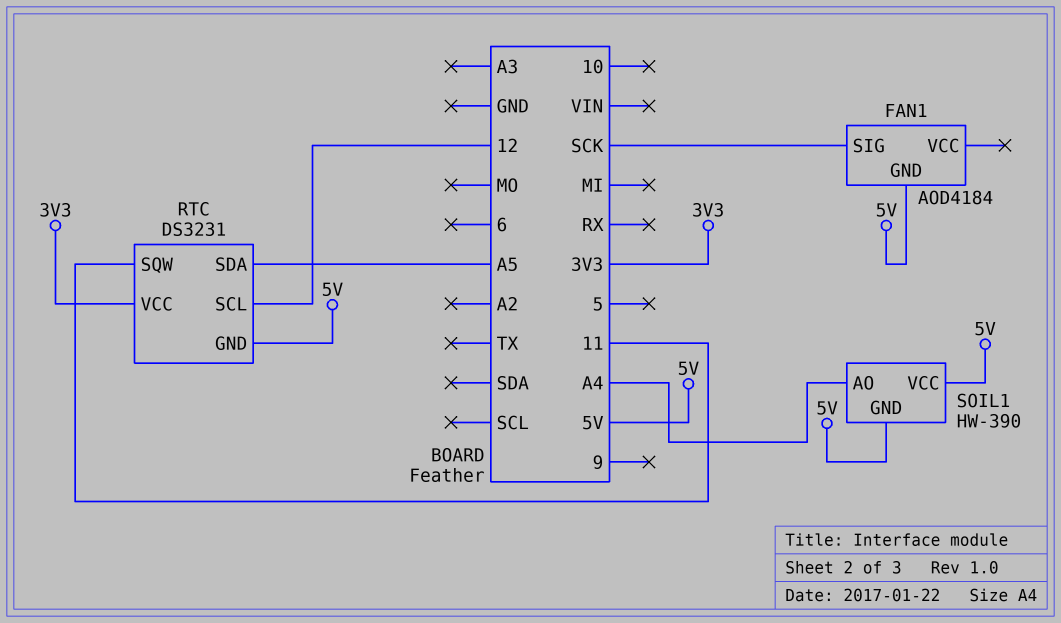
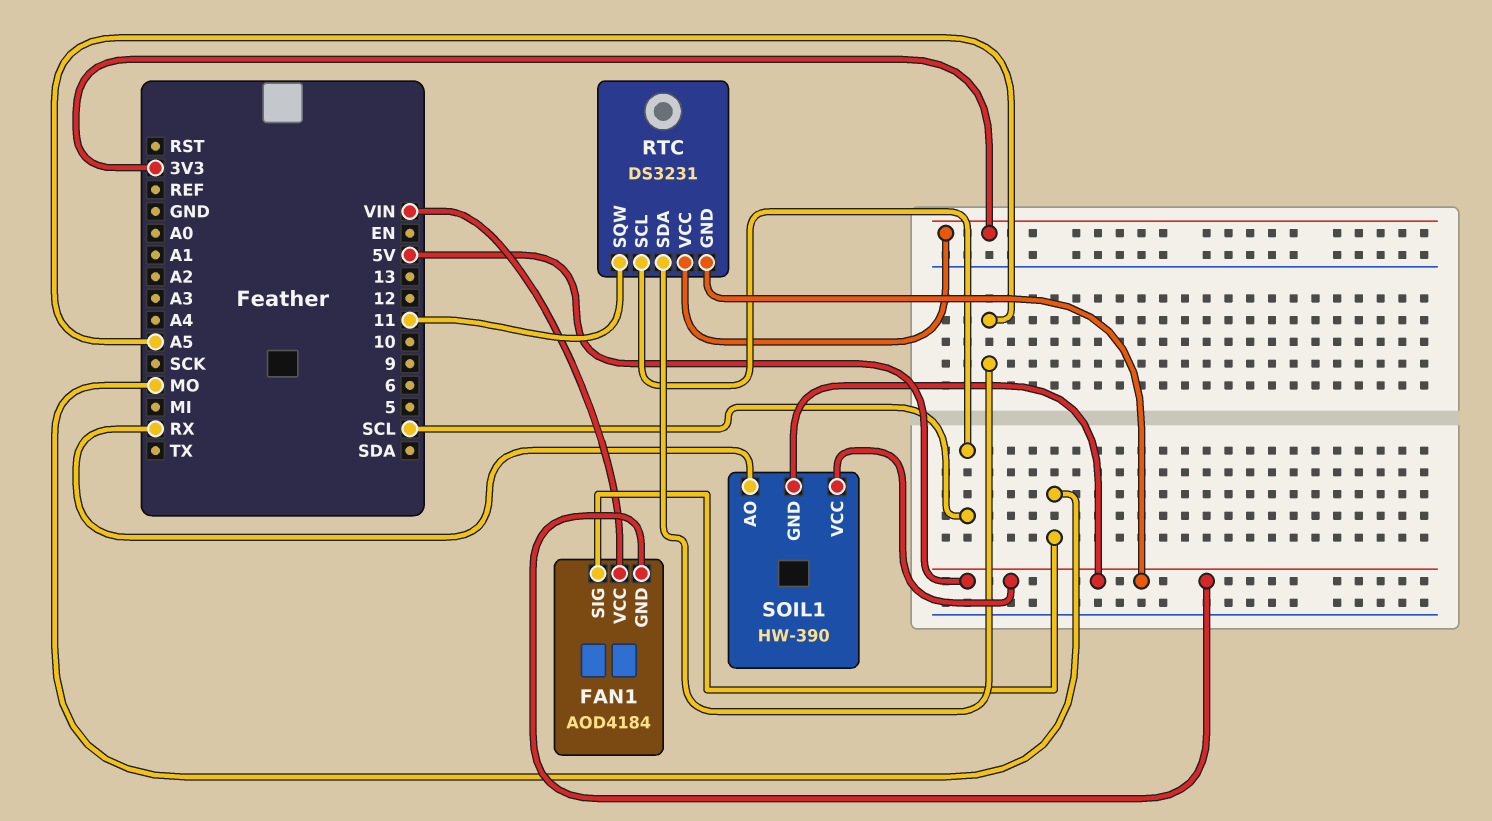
FAN1 pin SIG: SCK -> MO
FAN1 pin VCC: none -> VIN
RTC pin SCL: 12 -> SCL
SOIL1 pin AO: A4 -> RX

